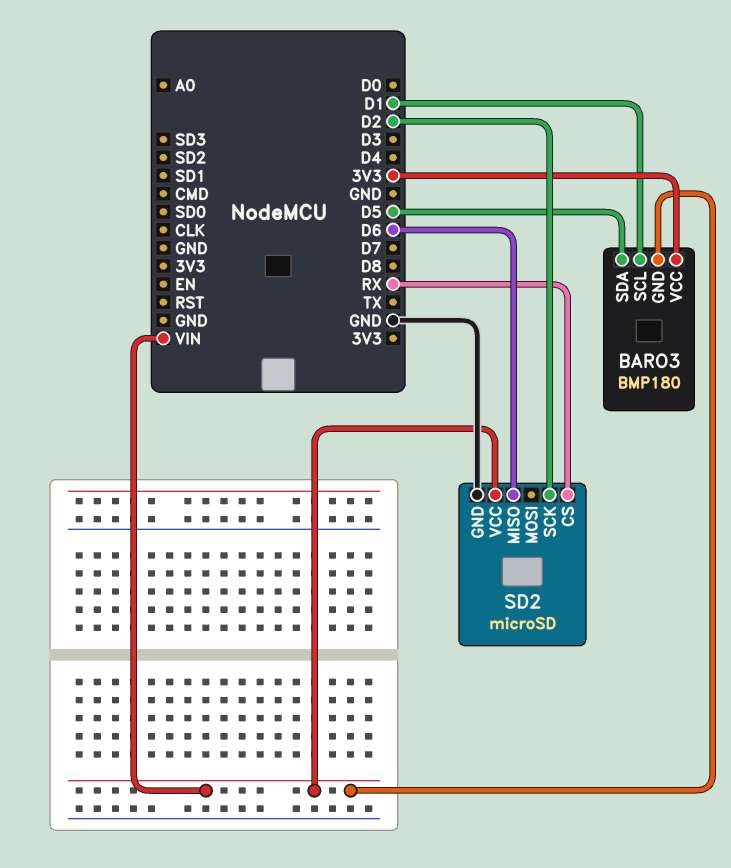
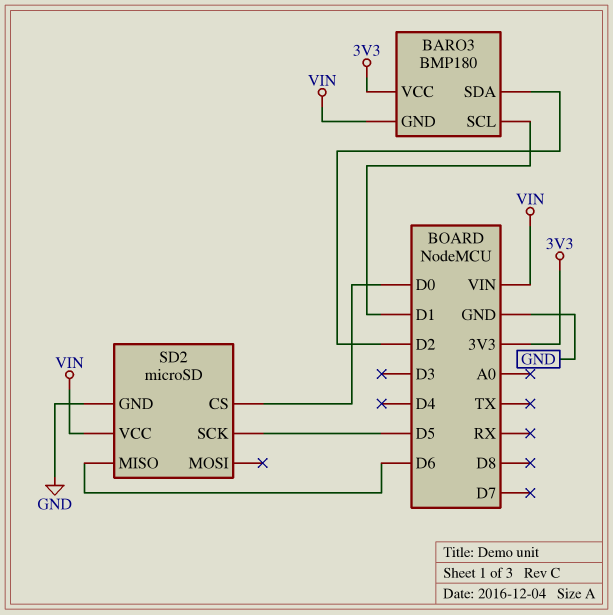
BARO3 pin SDA: D5 -> D2
SD2 pin CS: RX -> D0
SD2 pin SCK: D2 -> D5

